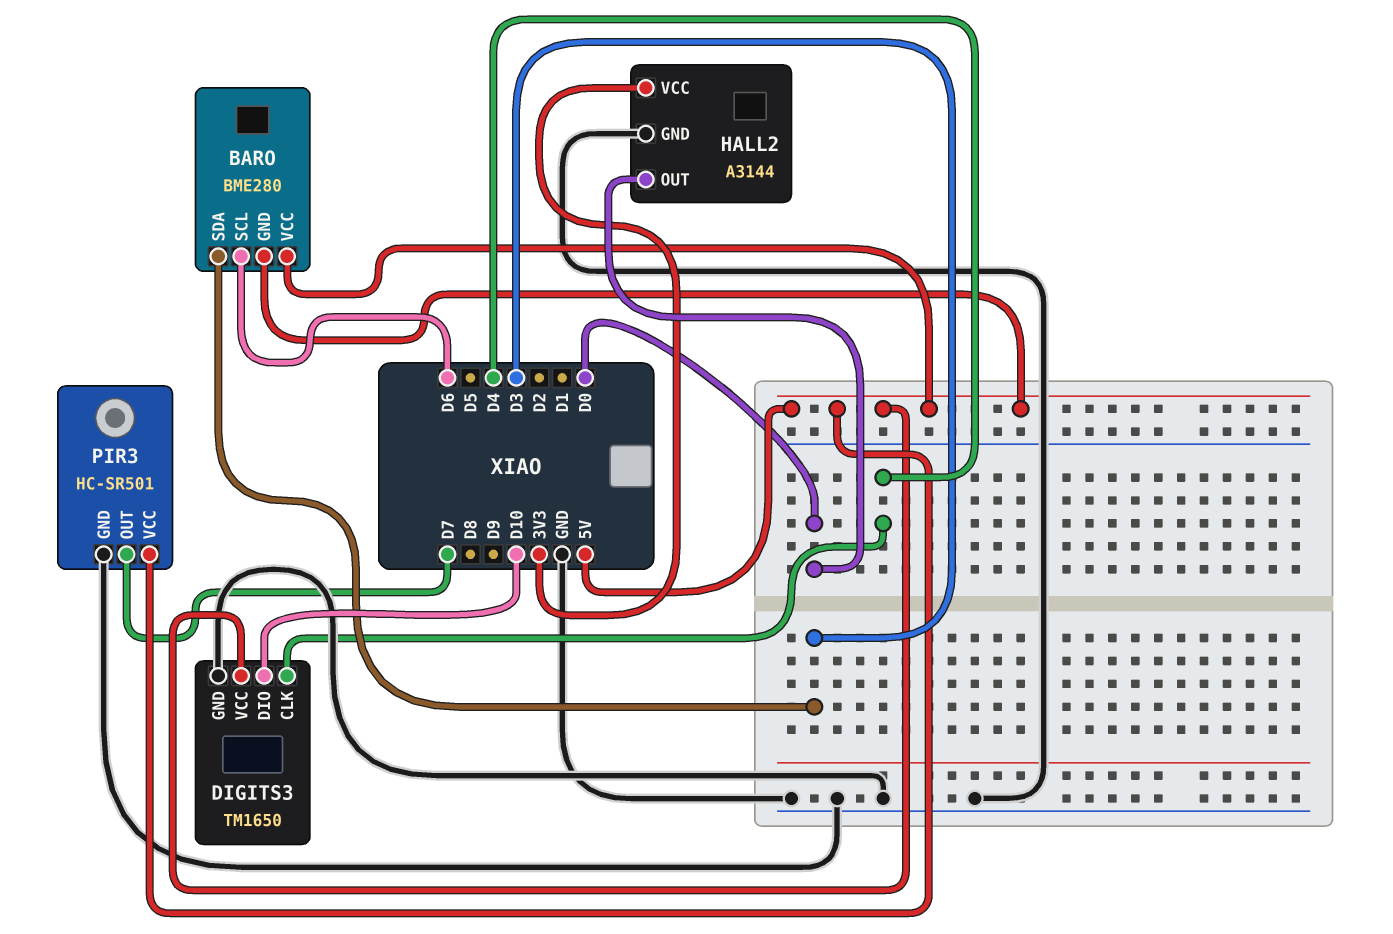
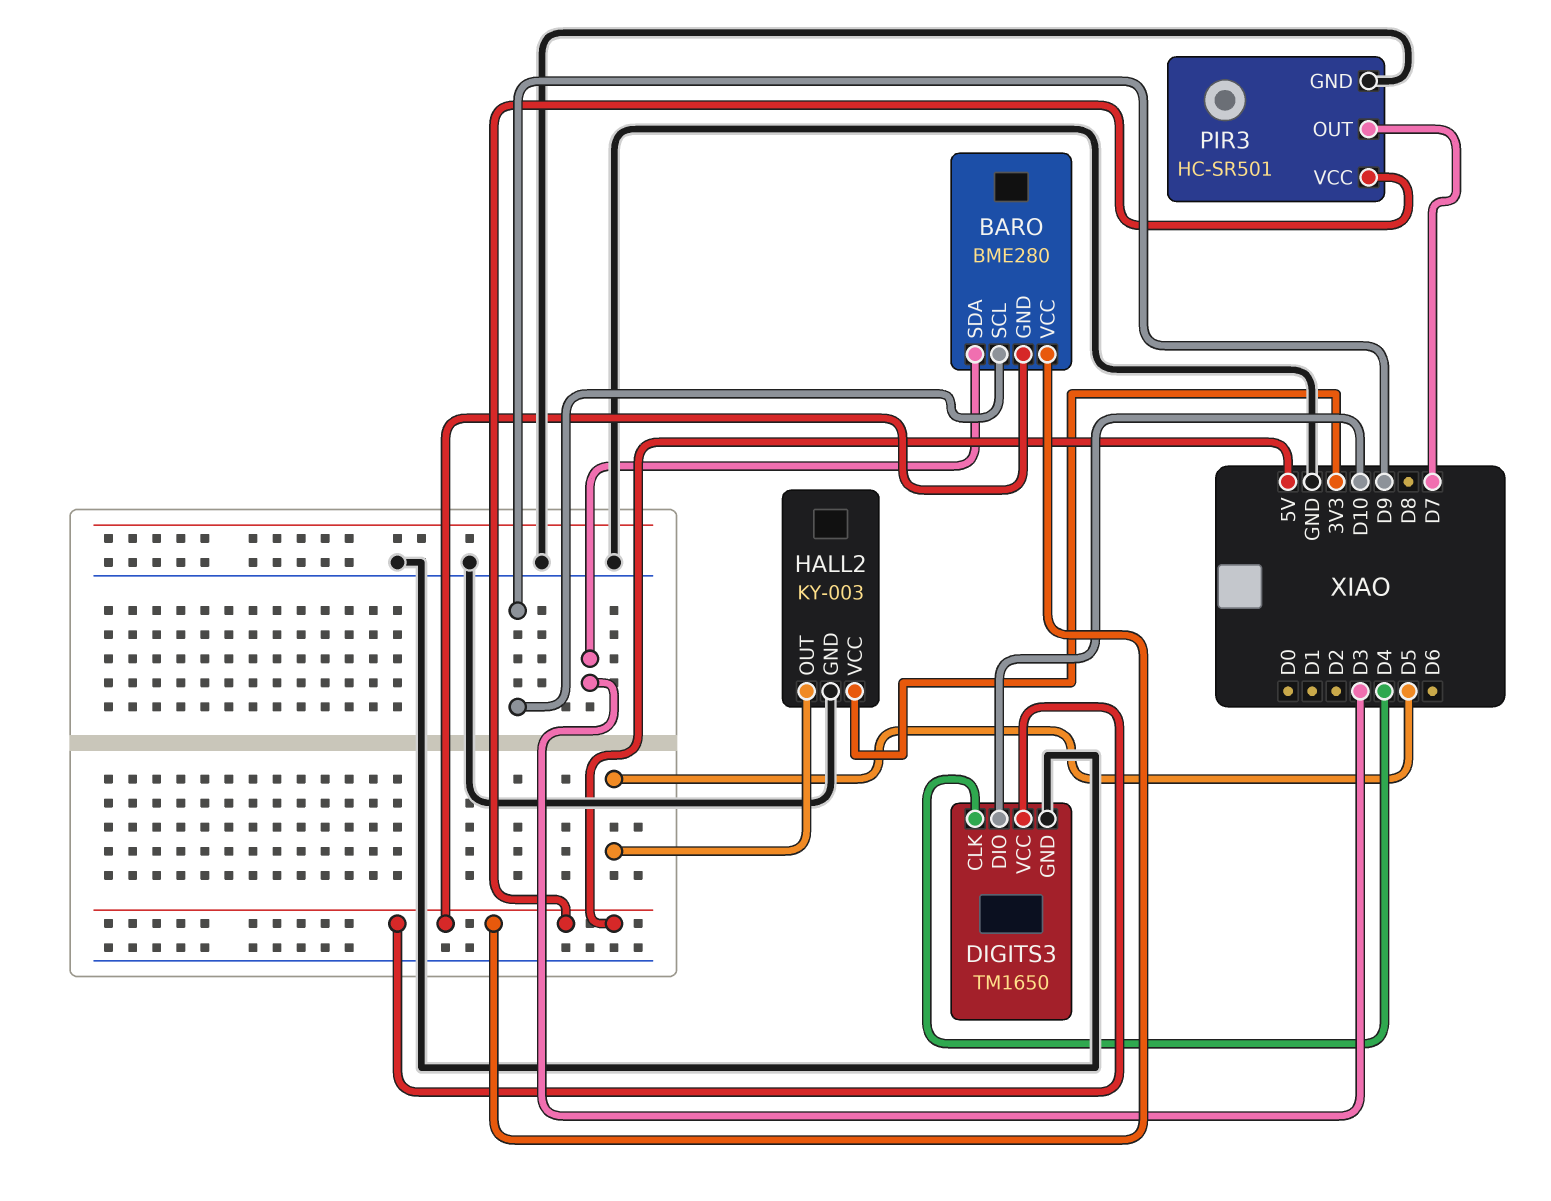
BARO pin SCL: D6 -> D9
HALL2: A3144 -> KY-003
HALL2 pin OUT: D0 -> D5

